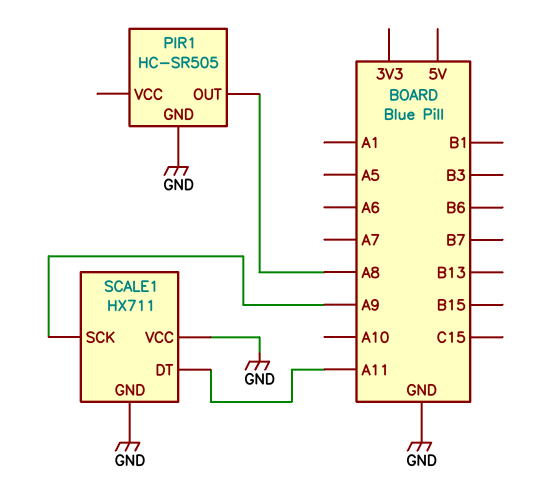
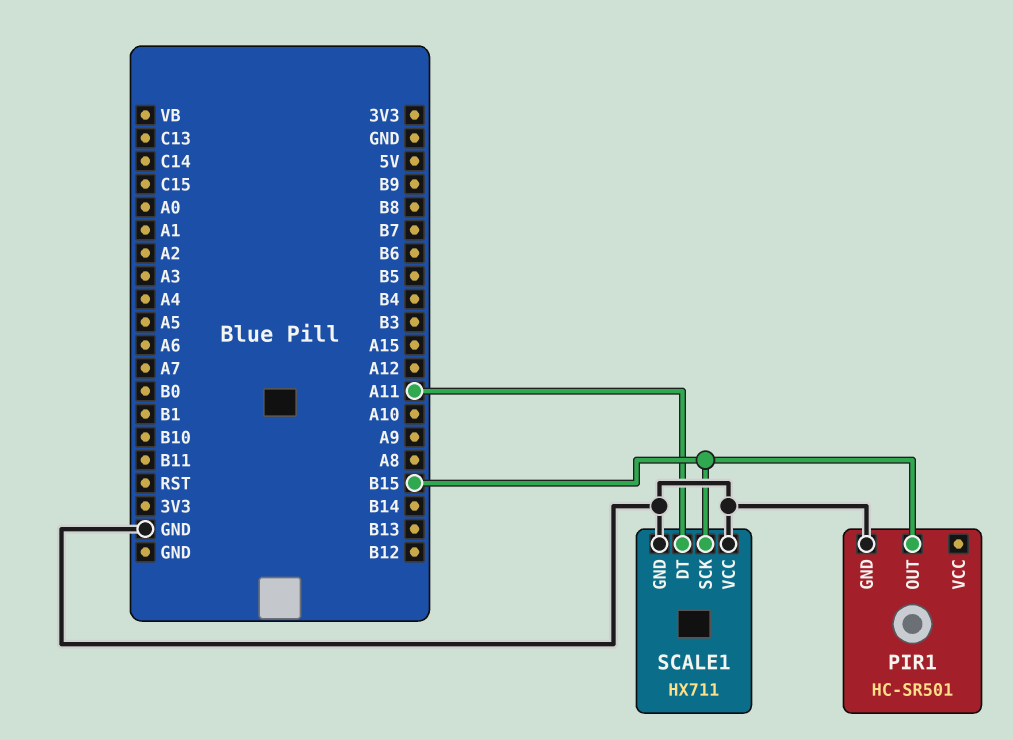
PIR1: HC-SR505 -> HC-SR501
PIR1 pin OUT: A8 -> B15
SCALE1 pin SCK: A9 -> B15

